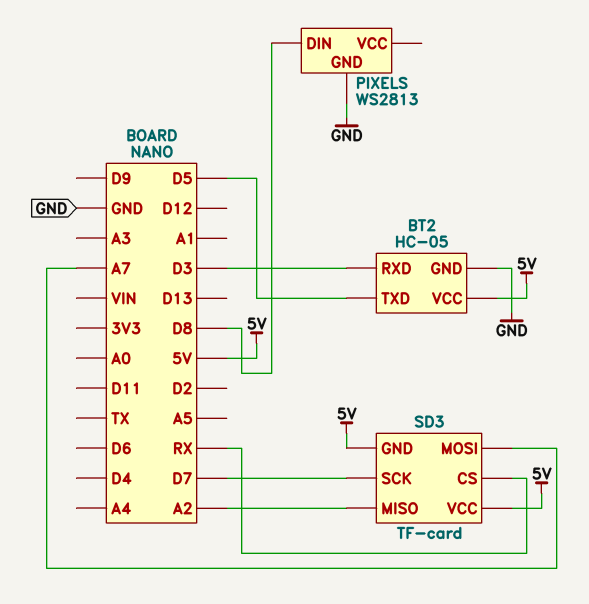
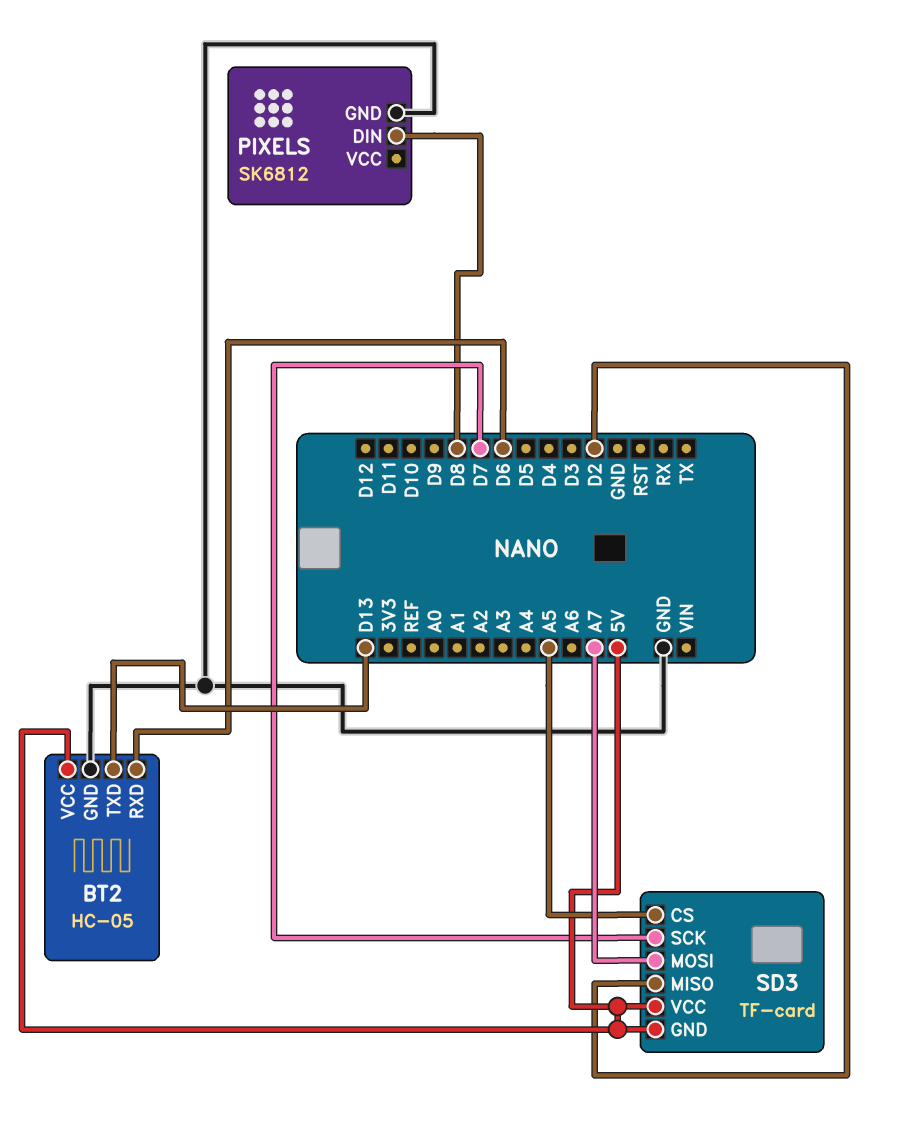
BT2 pin RXD: D3 -> D6
BT2 pin TXD: D5 -> D13
PIXELS: WS2813 -> SK6812
SD3 pin CS: RX -> A5
SD3 pin MISO: A2 -> D2

